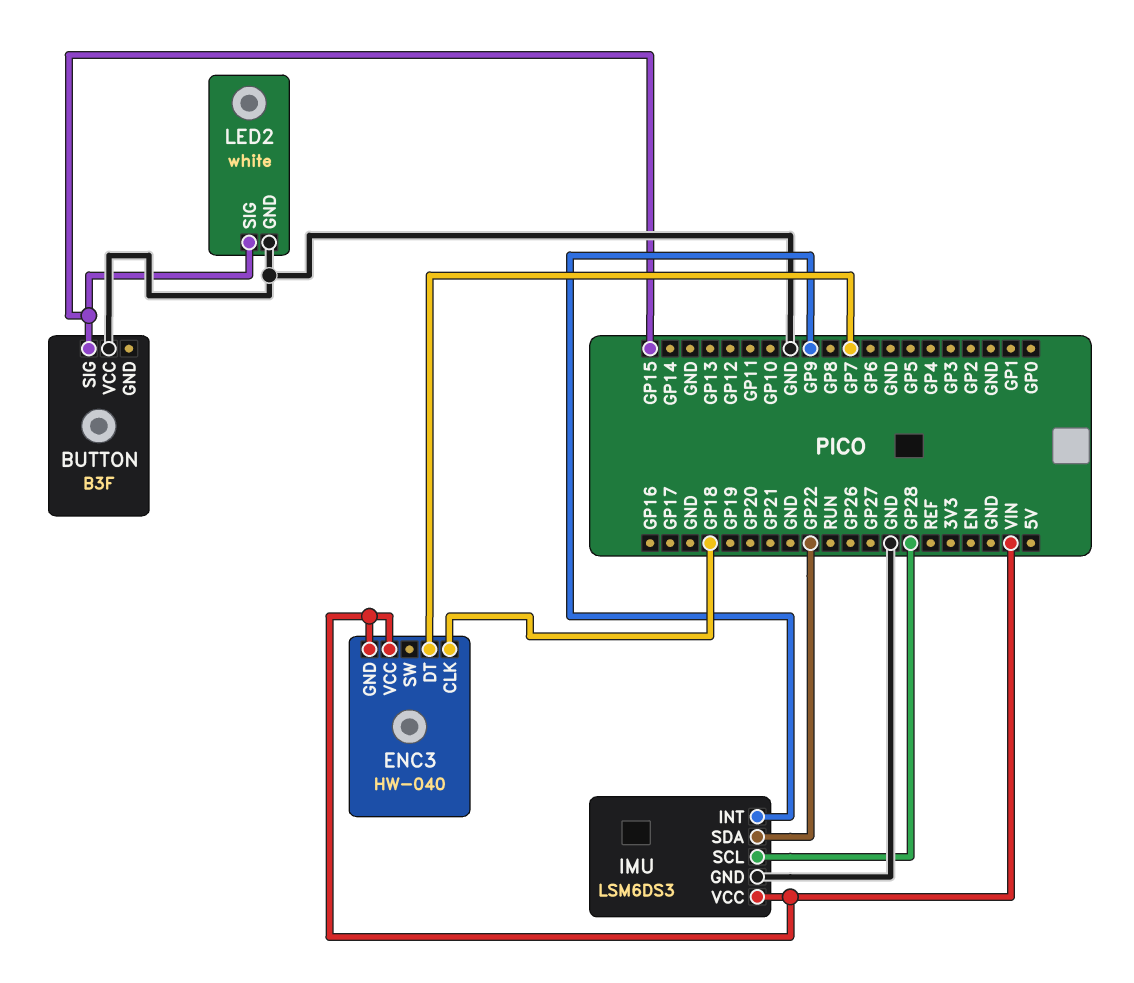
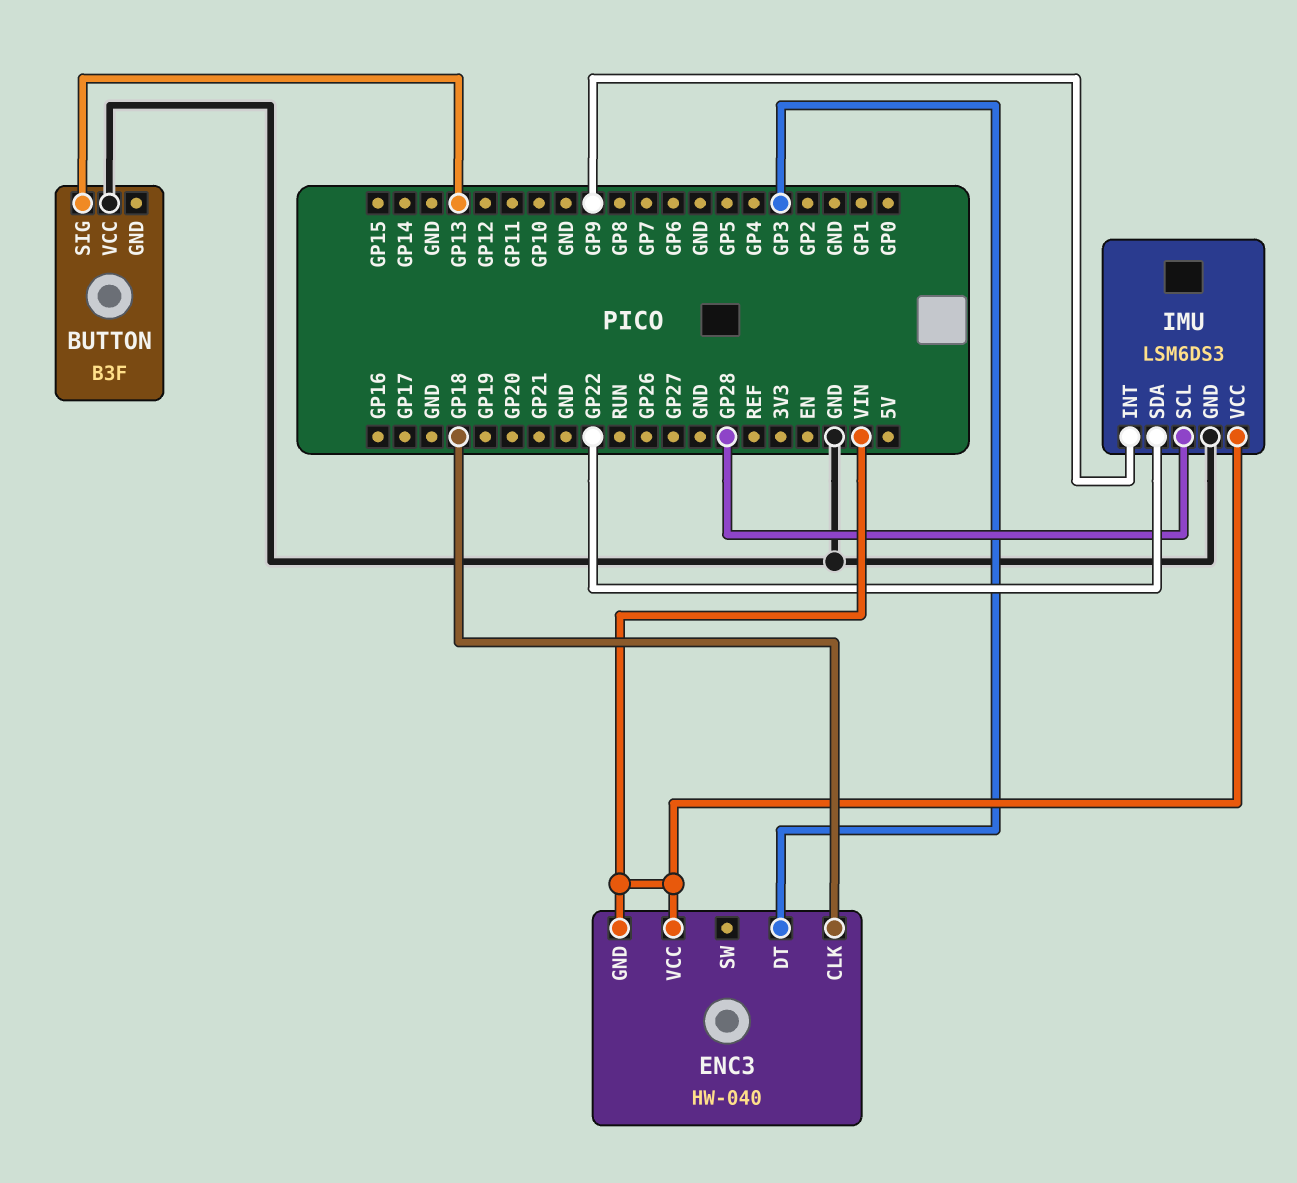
BUTTON pin SIG: GP15 -> GP13
ENC3 pin DT: GP7 -> GP3
LED2: white -> none
LED2 pin GND: GND -> none
LED2 pin SIG: GP15 -> none

